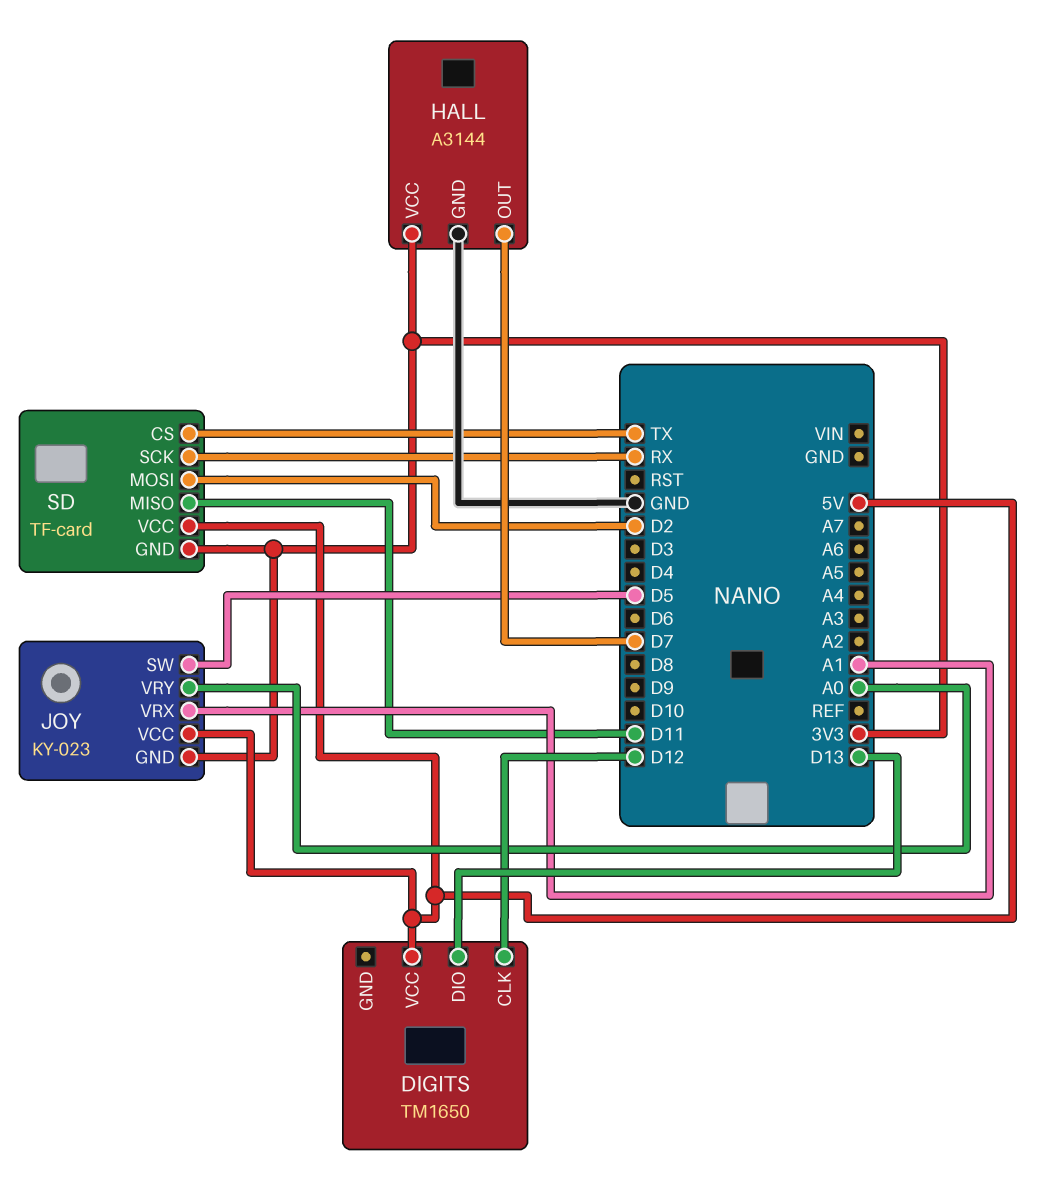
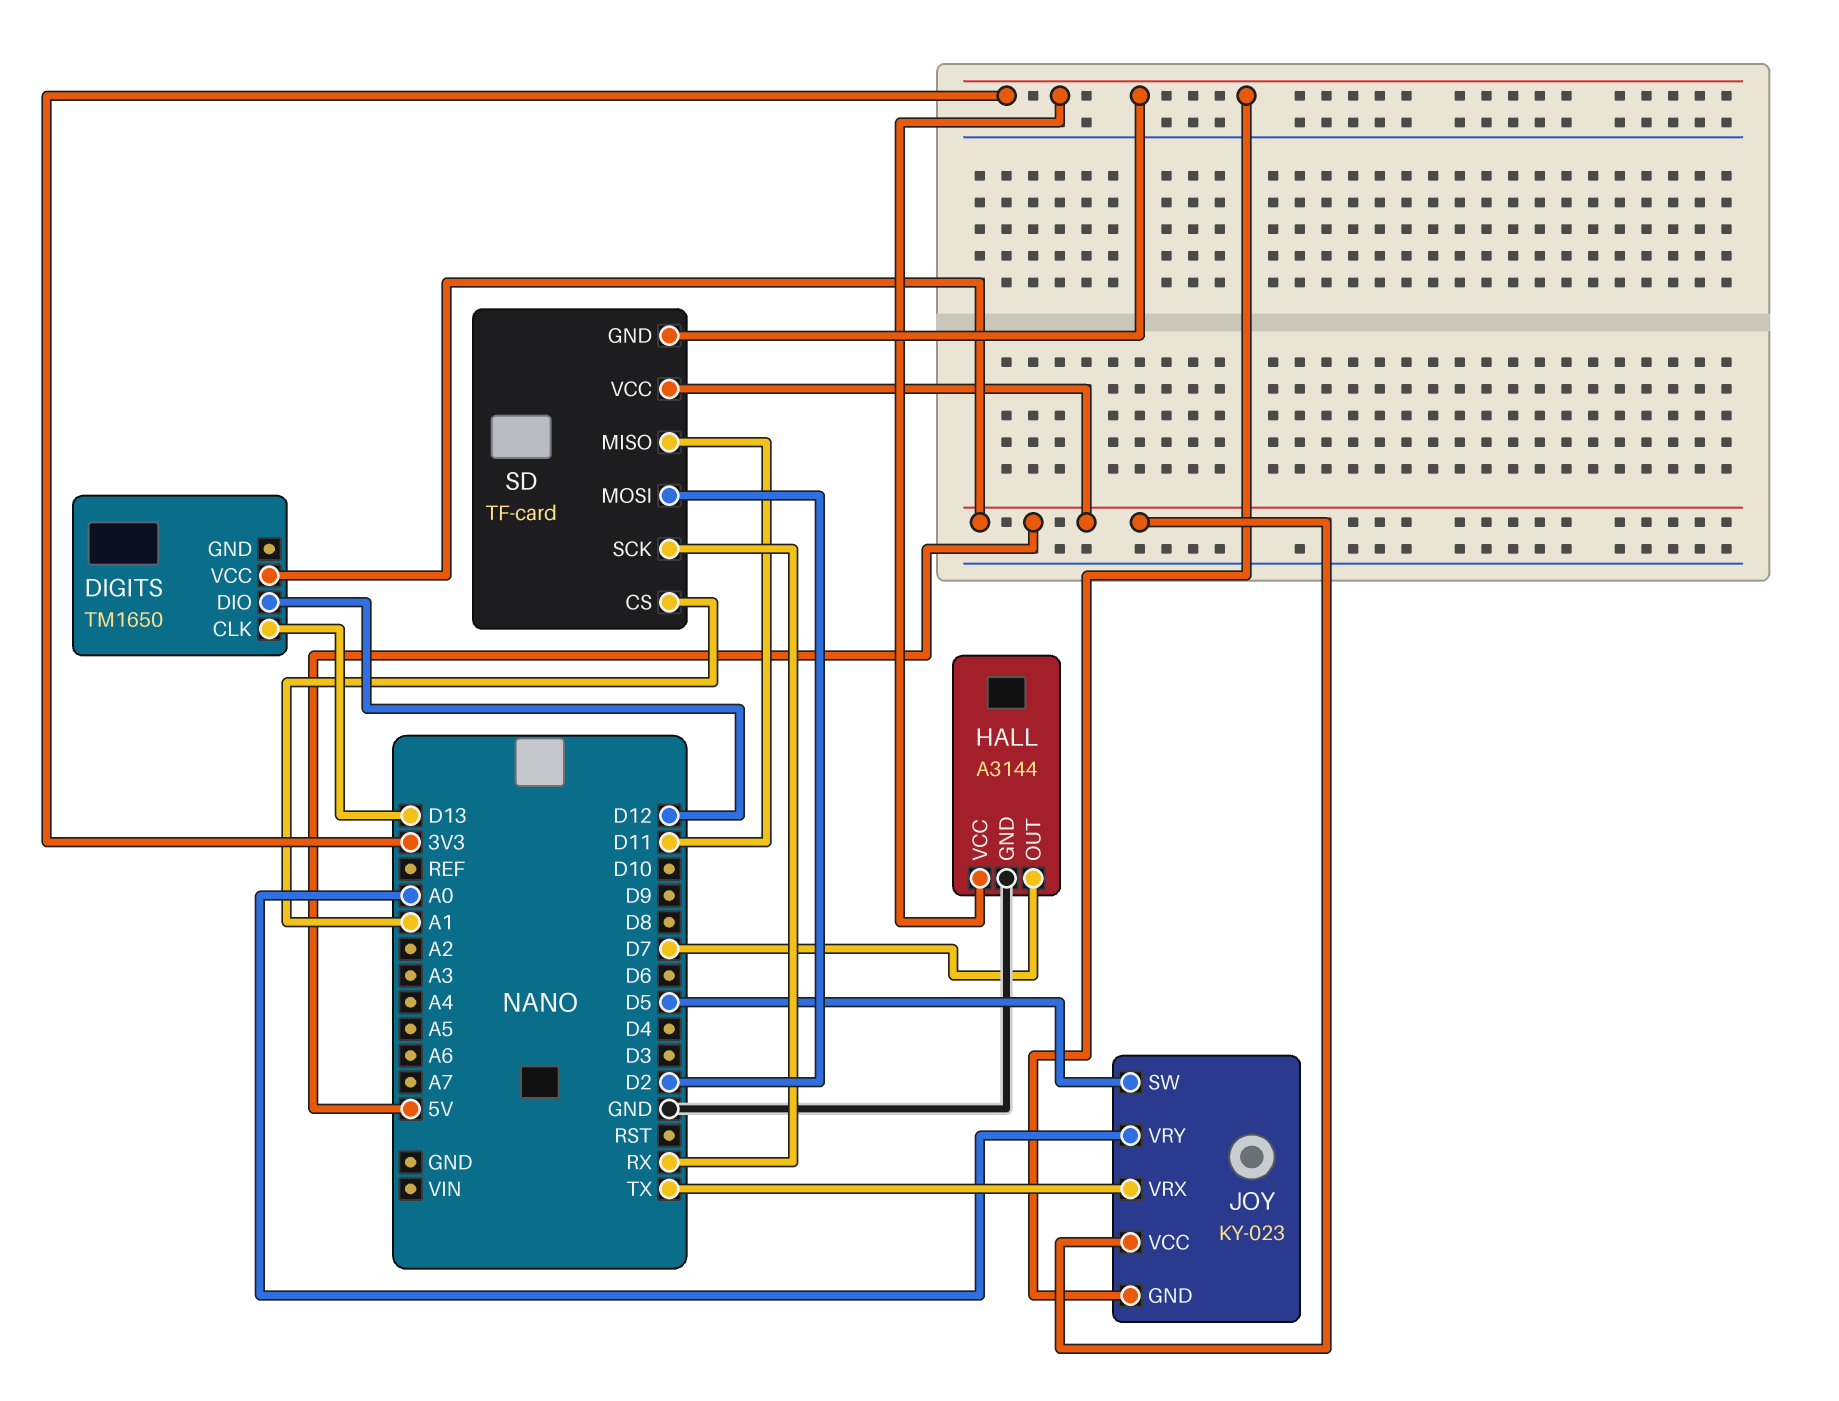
DIGITS pin CLK: D12 -> D13
DIGITS pin DIO: D13 -> D12
JOY pin VRX: A1 -> TX
SD pin CS: TX -> A1

